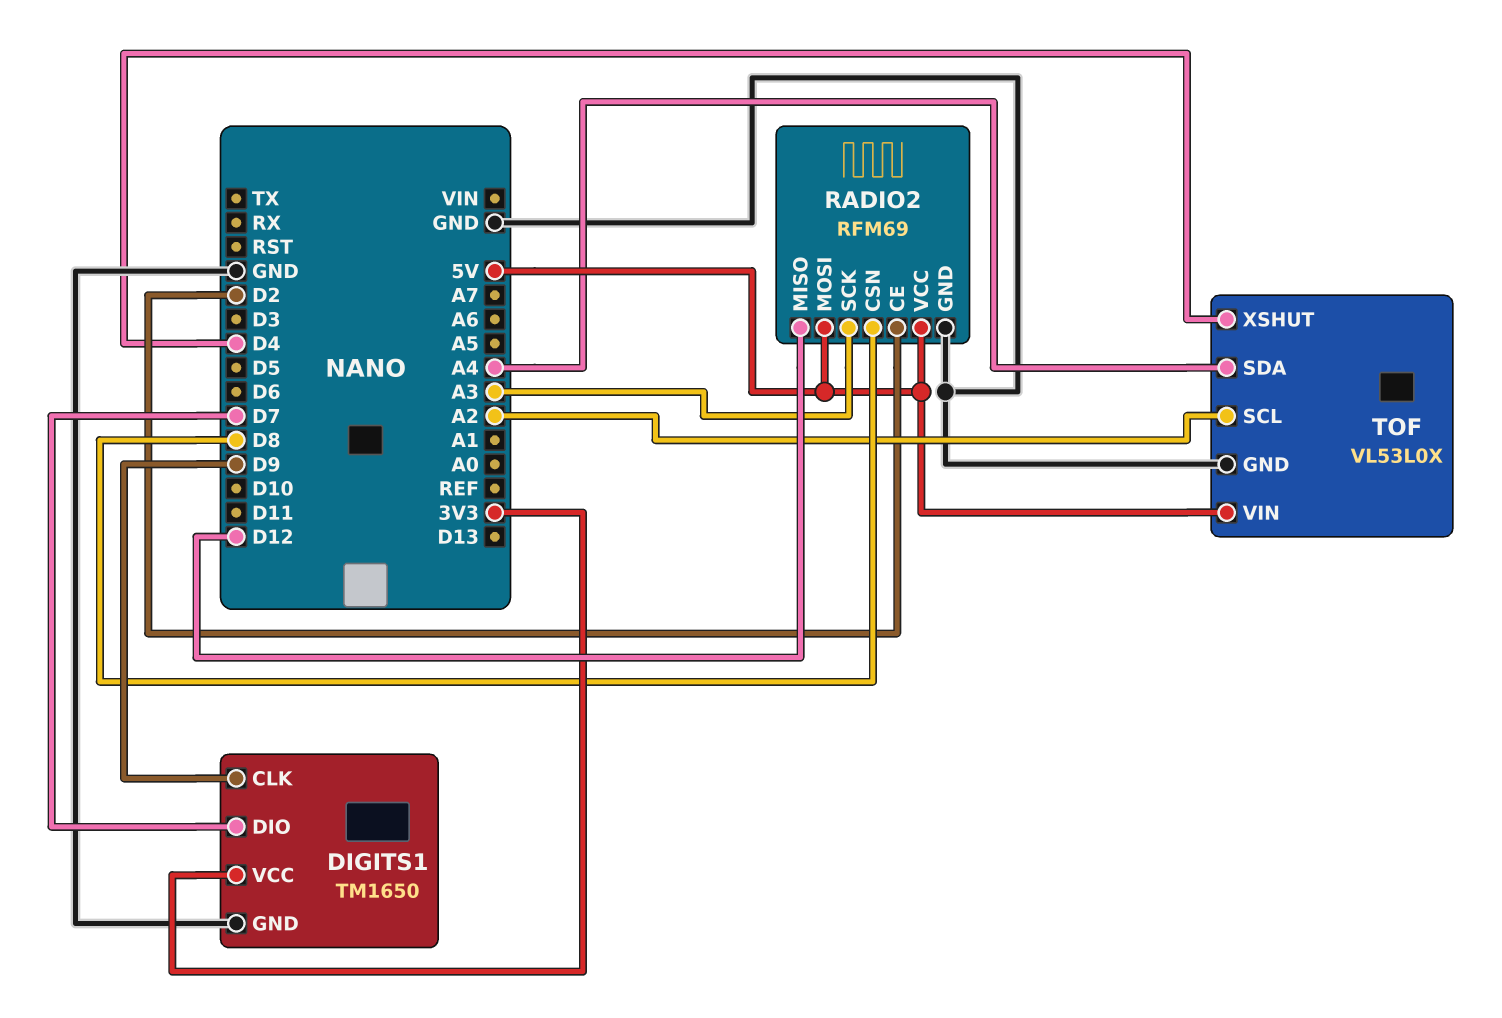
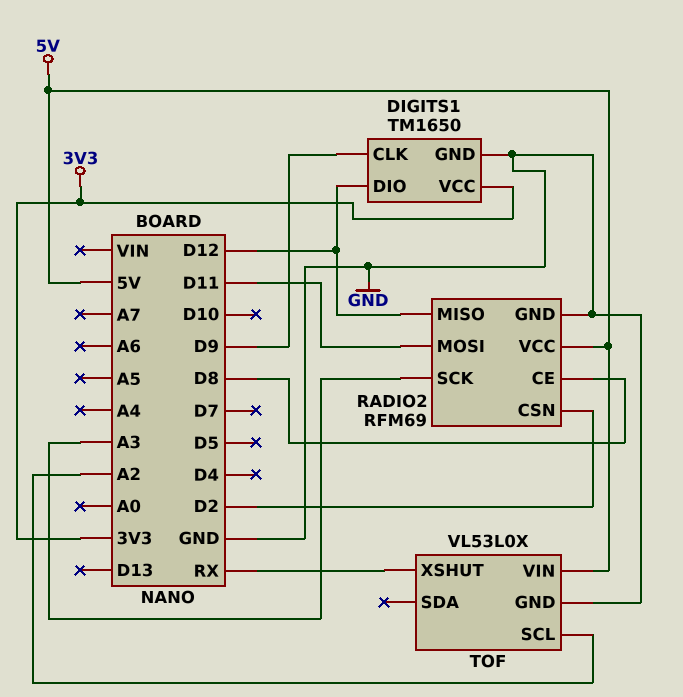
DIGITS1 pin DIO: D7 -> D12
RADIO2 pin CE: D2 -> D8
RADIO2 pin CSN: D8 -> D2
RADIO2 pin MOSI: 5V -> D11
TOF pin SDA: A4 -> none
TOF pin XSHUT: D4 -> RX

